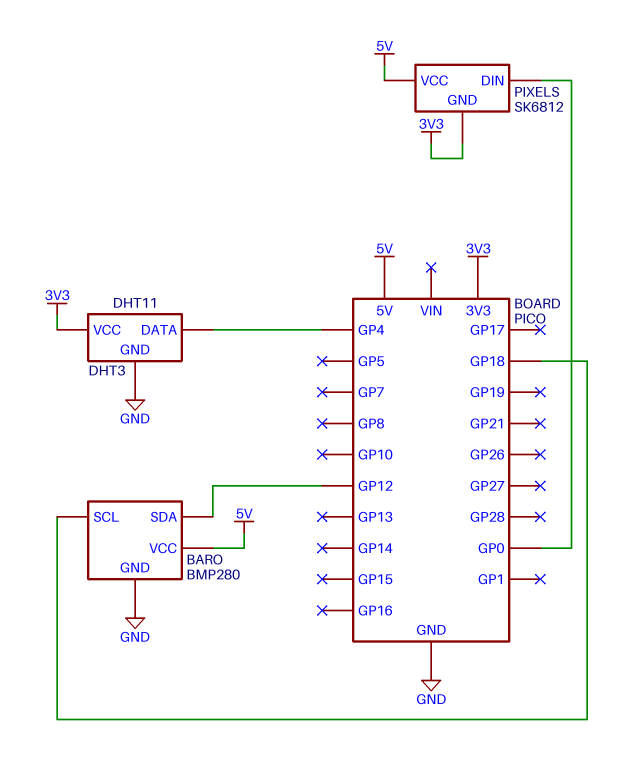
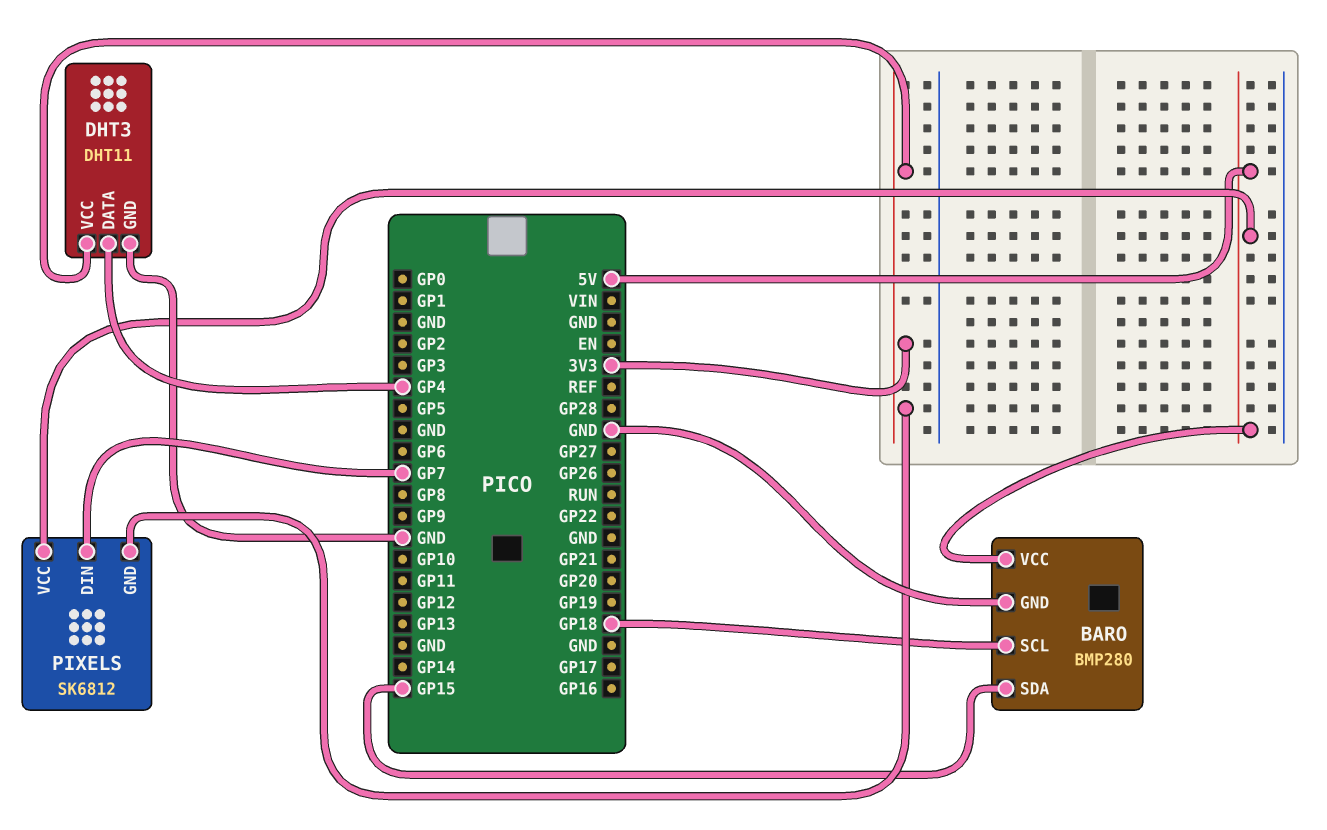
BARO pin SDA: GP12 -> GP15
PIXELS pin DIN: GP0 -> GP7

